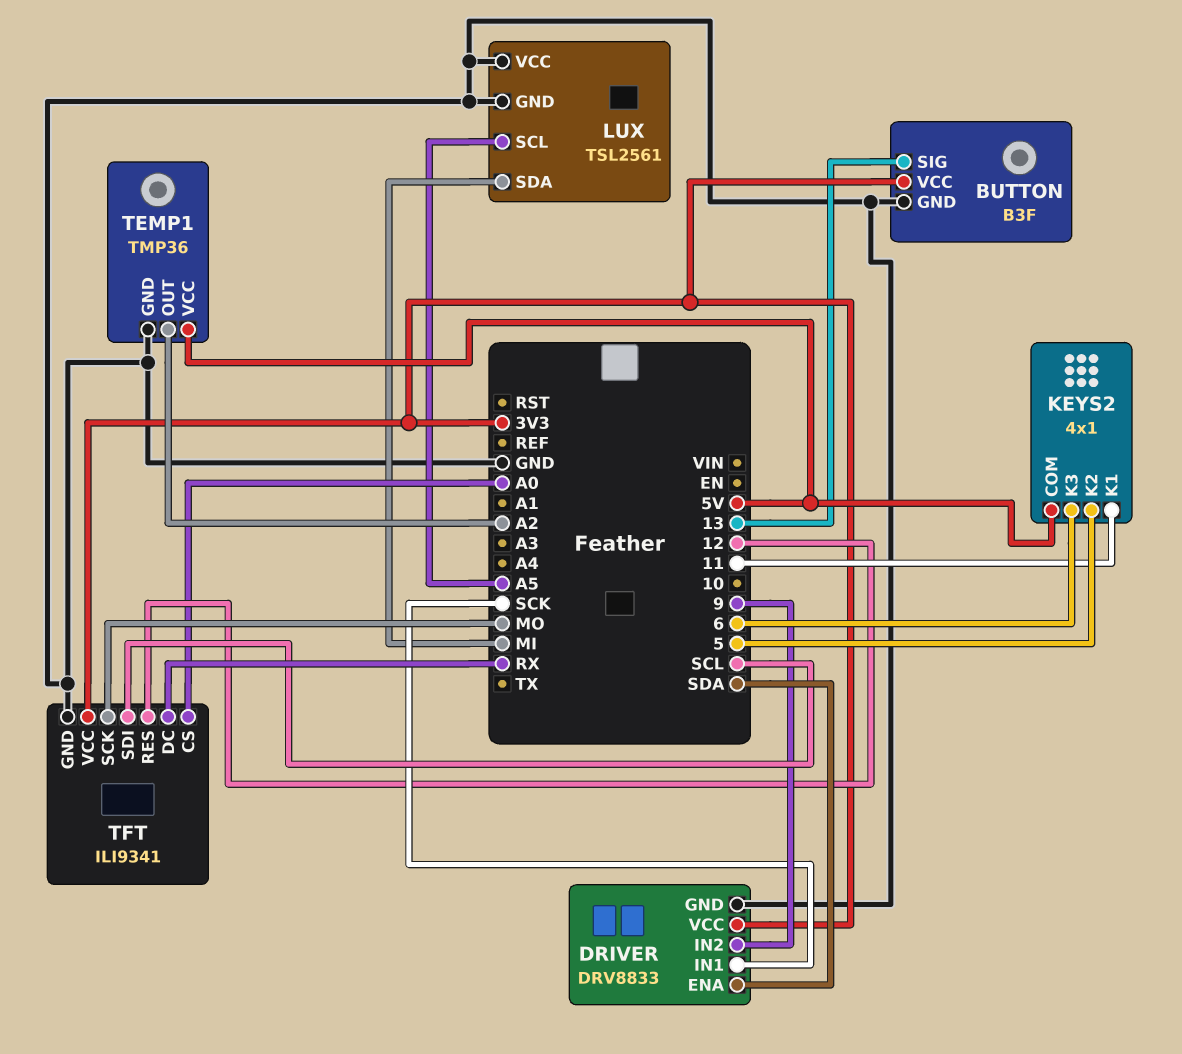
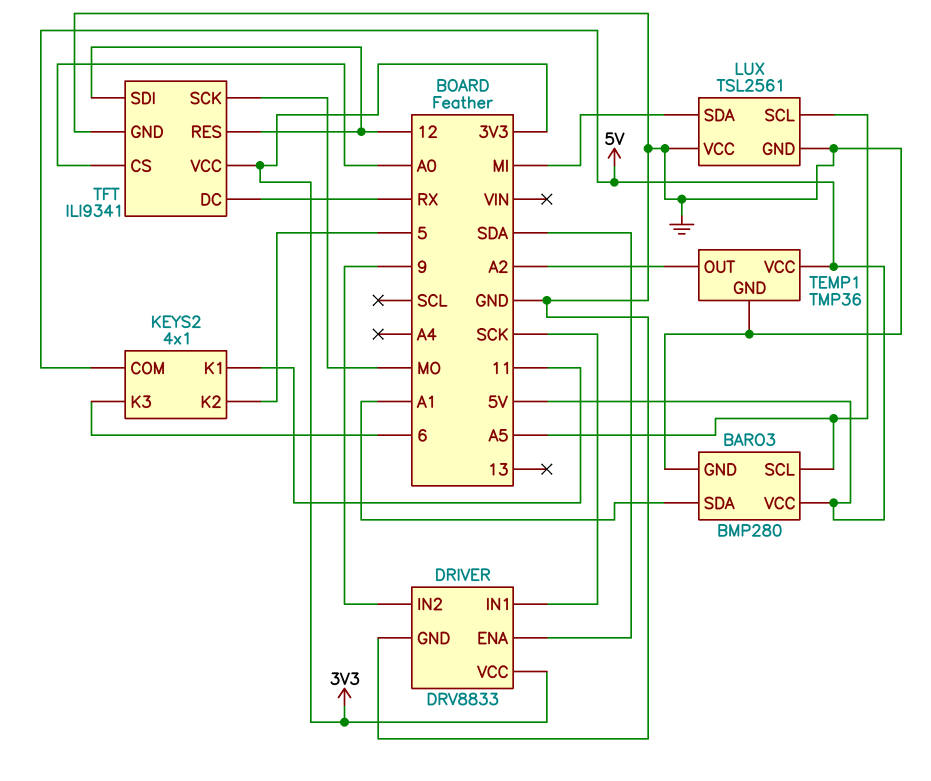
BARO3: none -> BMP280
BARO3 pin GND: none -> GND
BARO3 pin SCL: none -> A5
BARO3 pin SDA: none -> A1
BARO3 pin VCC: none -> 5V
BUTTON: B3F -> none
BUTTON pin GND: GND -> none
BUTTON pin SIG: 13 -> none
BUTTON pin VCC: 3V3 -> none
TFT pin SDI: SCL -> 12

